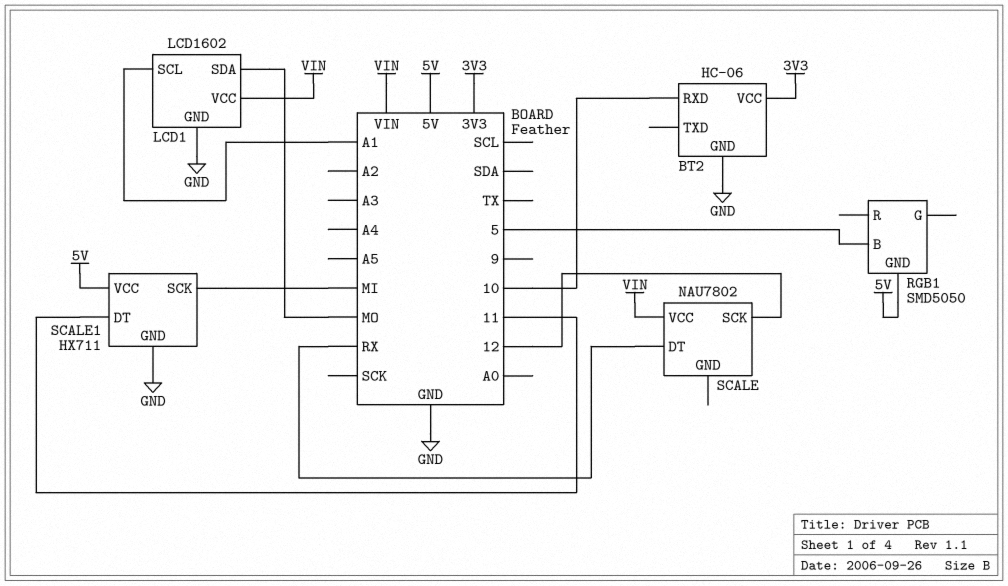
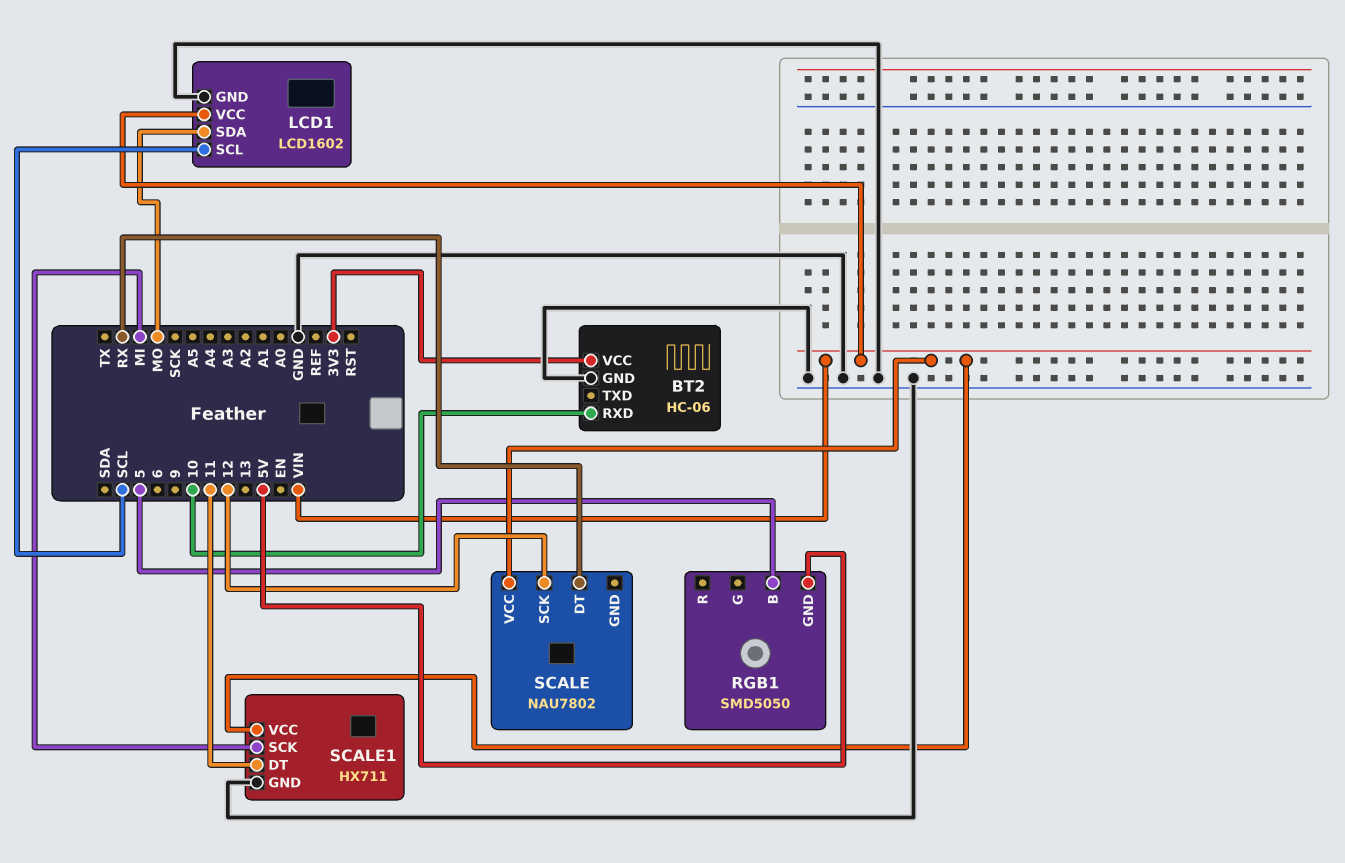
LCD1 pin SCL: A1 -> SCL
SCALE1 pin VCC: 5V -> VIN

